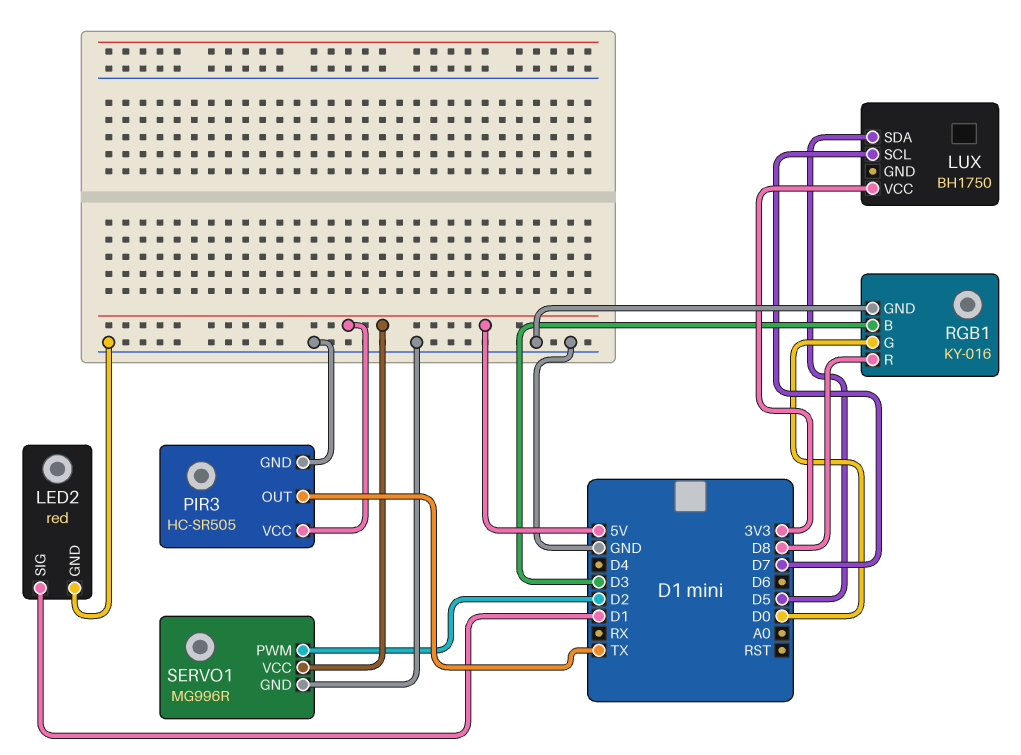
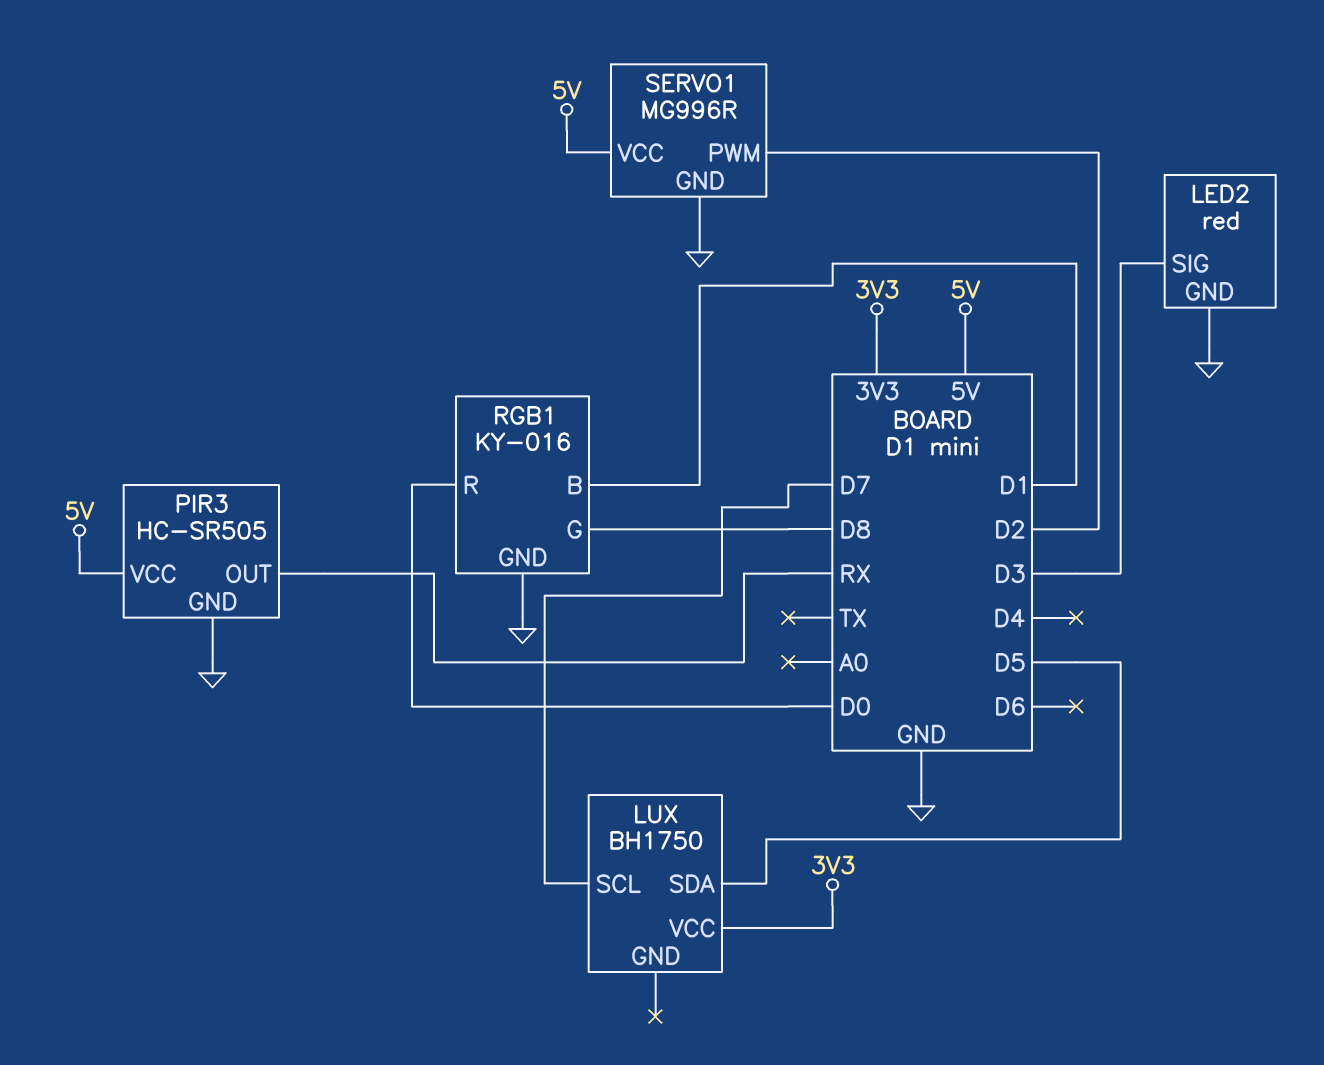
LED2 pin SIG: D1 -> D3
PIR3 pin OUT: TX -> RX
RGB1 pin B: D3 -> D1
RGB1 pin G: D0 -> D8
RGB1 pin R: D8 -> D0

